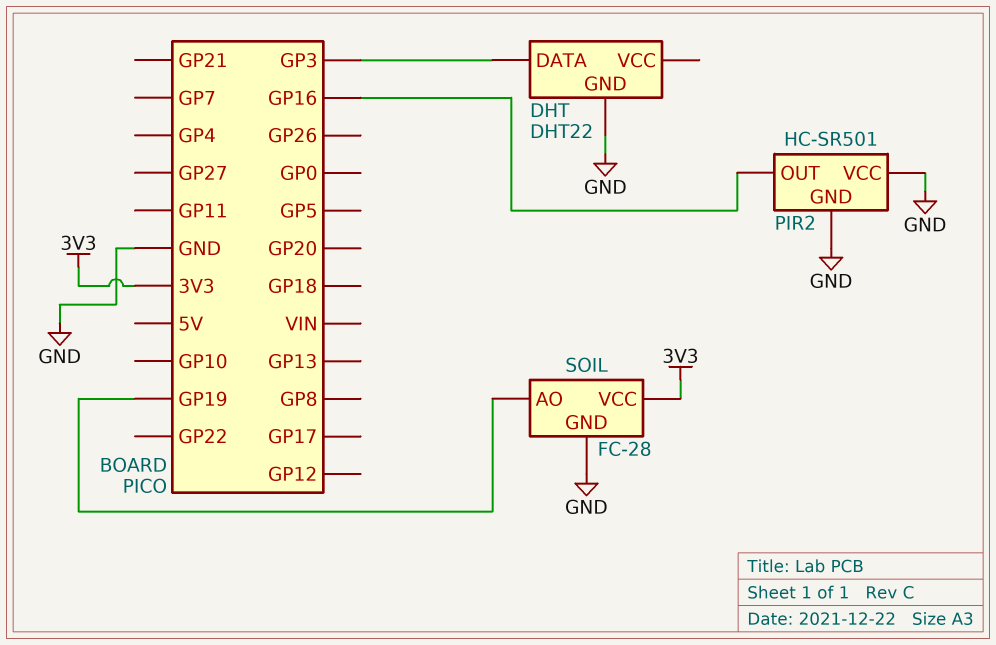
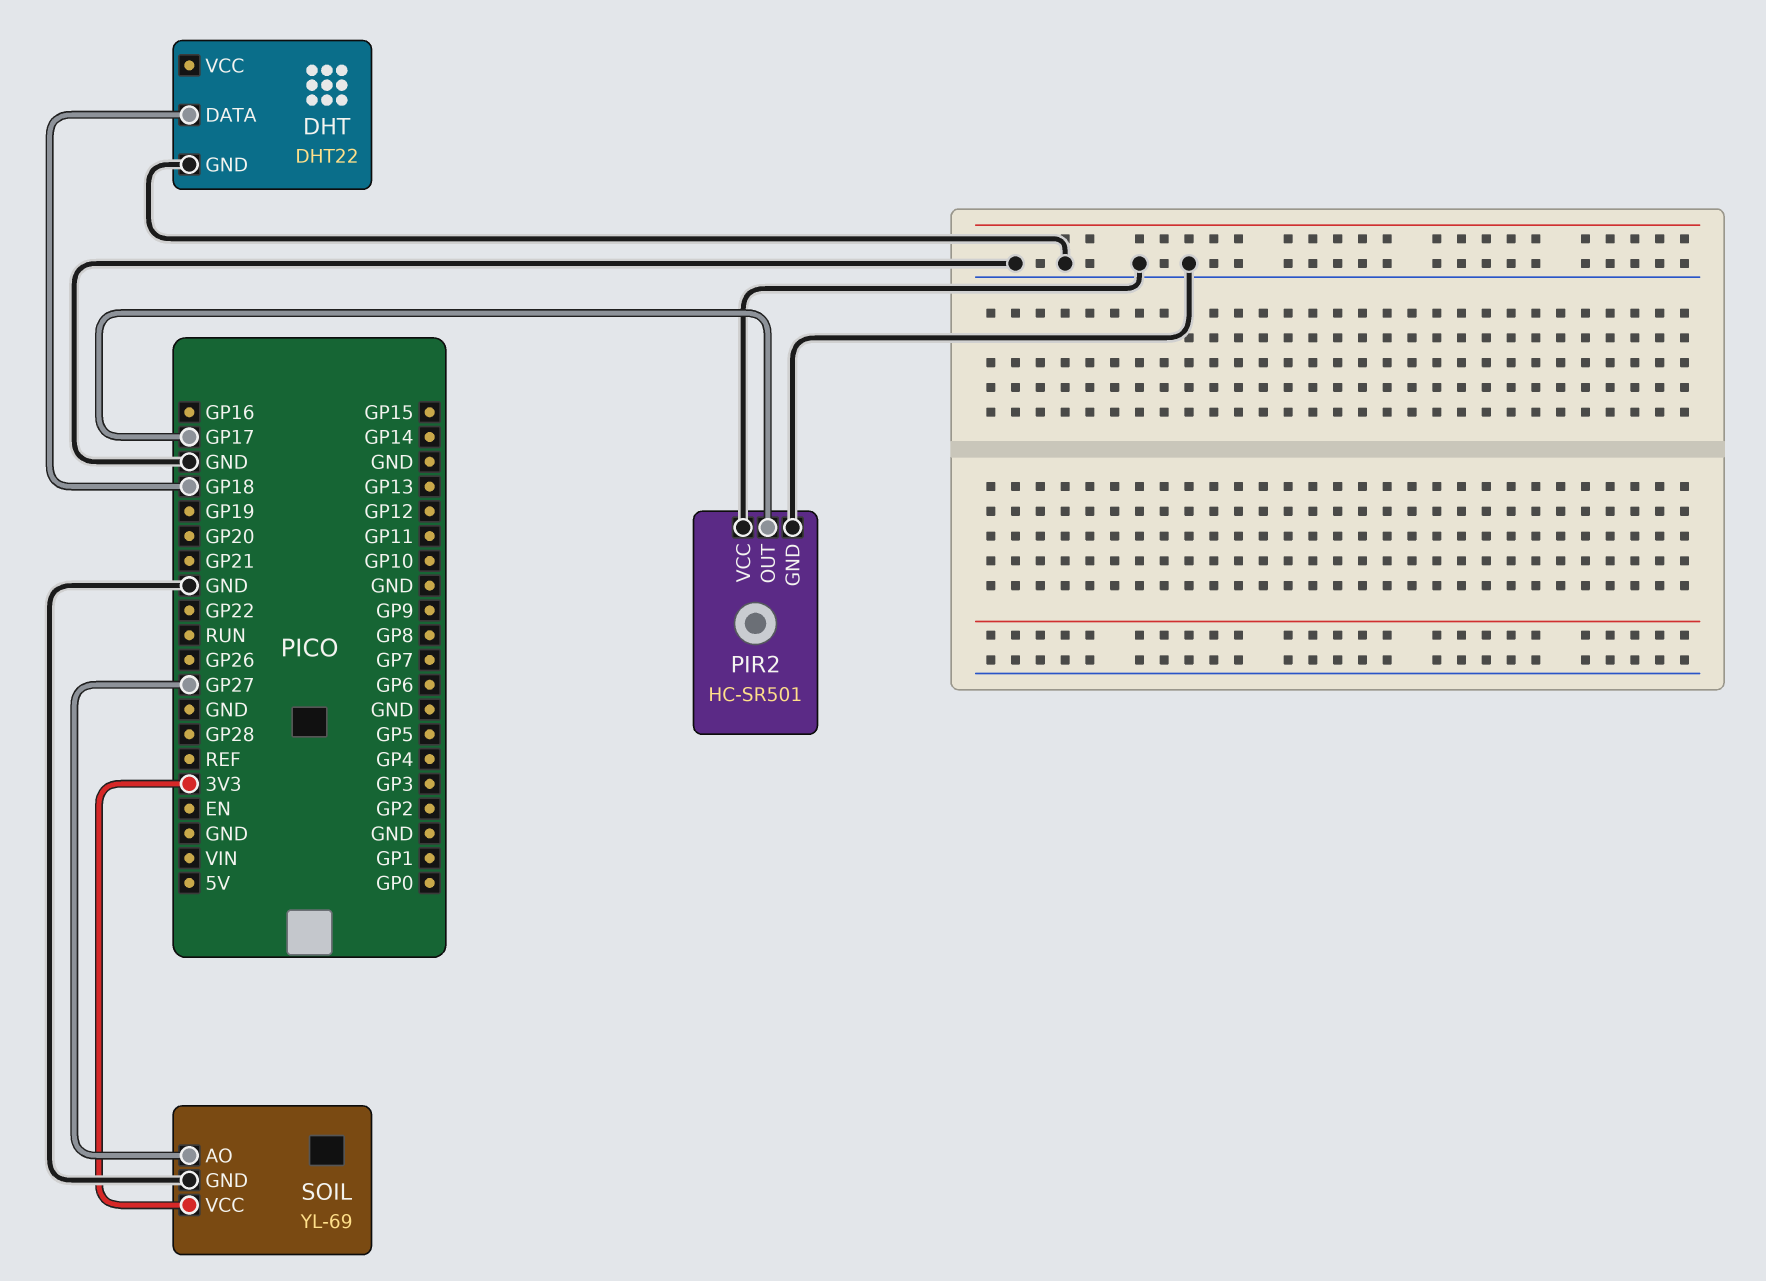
DHT pin DATA: GP3 -> GP18
PIR2 pin OUT: GP16 -> GP17
SOIL: FC-28 -> YL-69
SOIL pin AO: GP19 -> GP27

